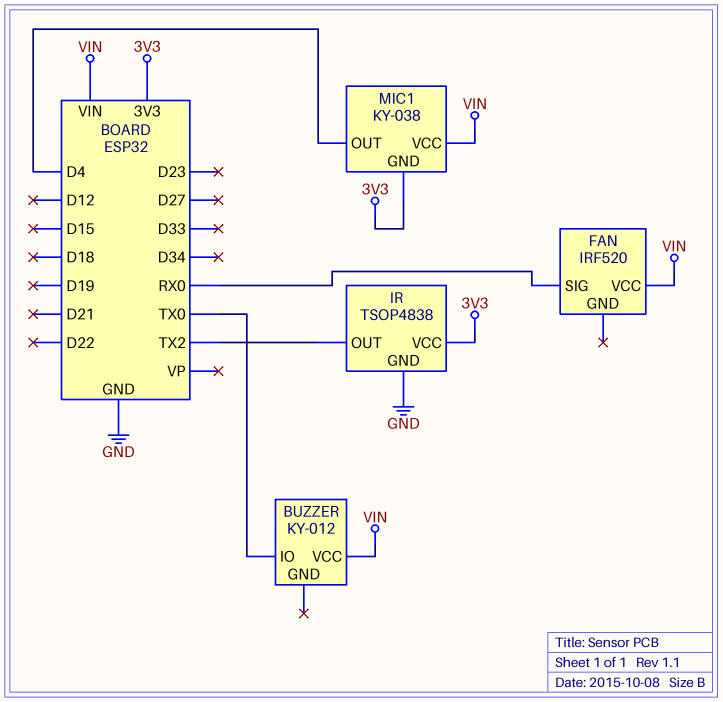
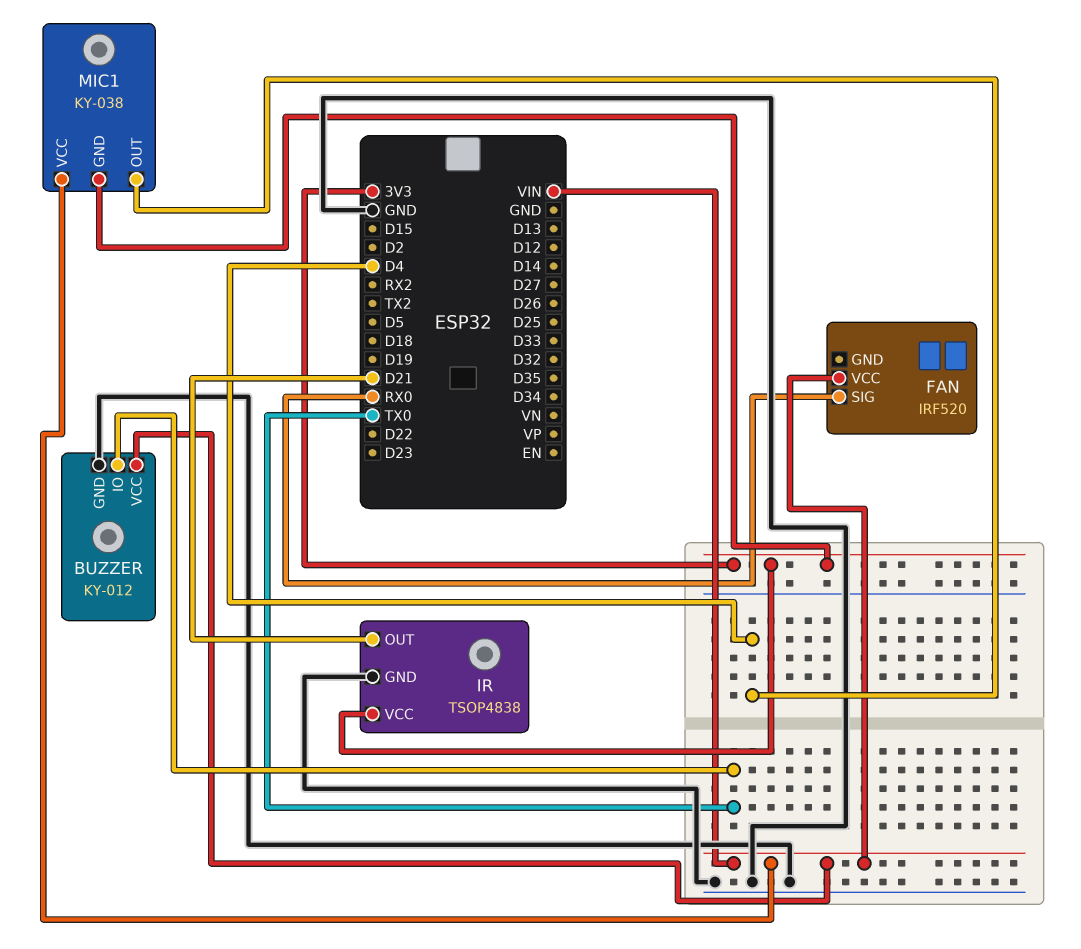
BUZZER pin GND: none -> GND
IR pin OUT: TX2 -> D21

